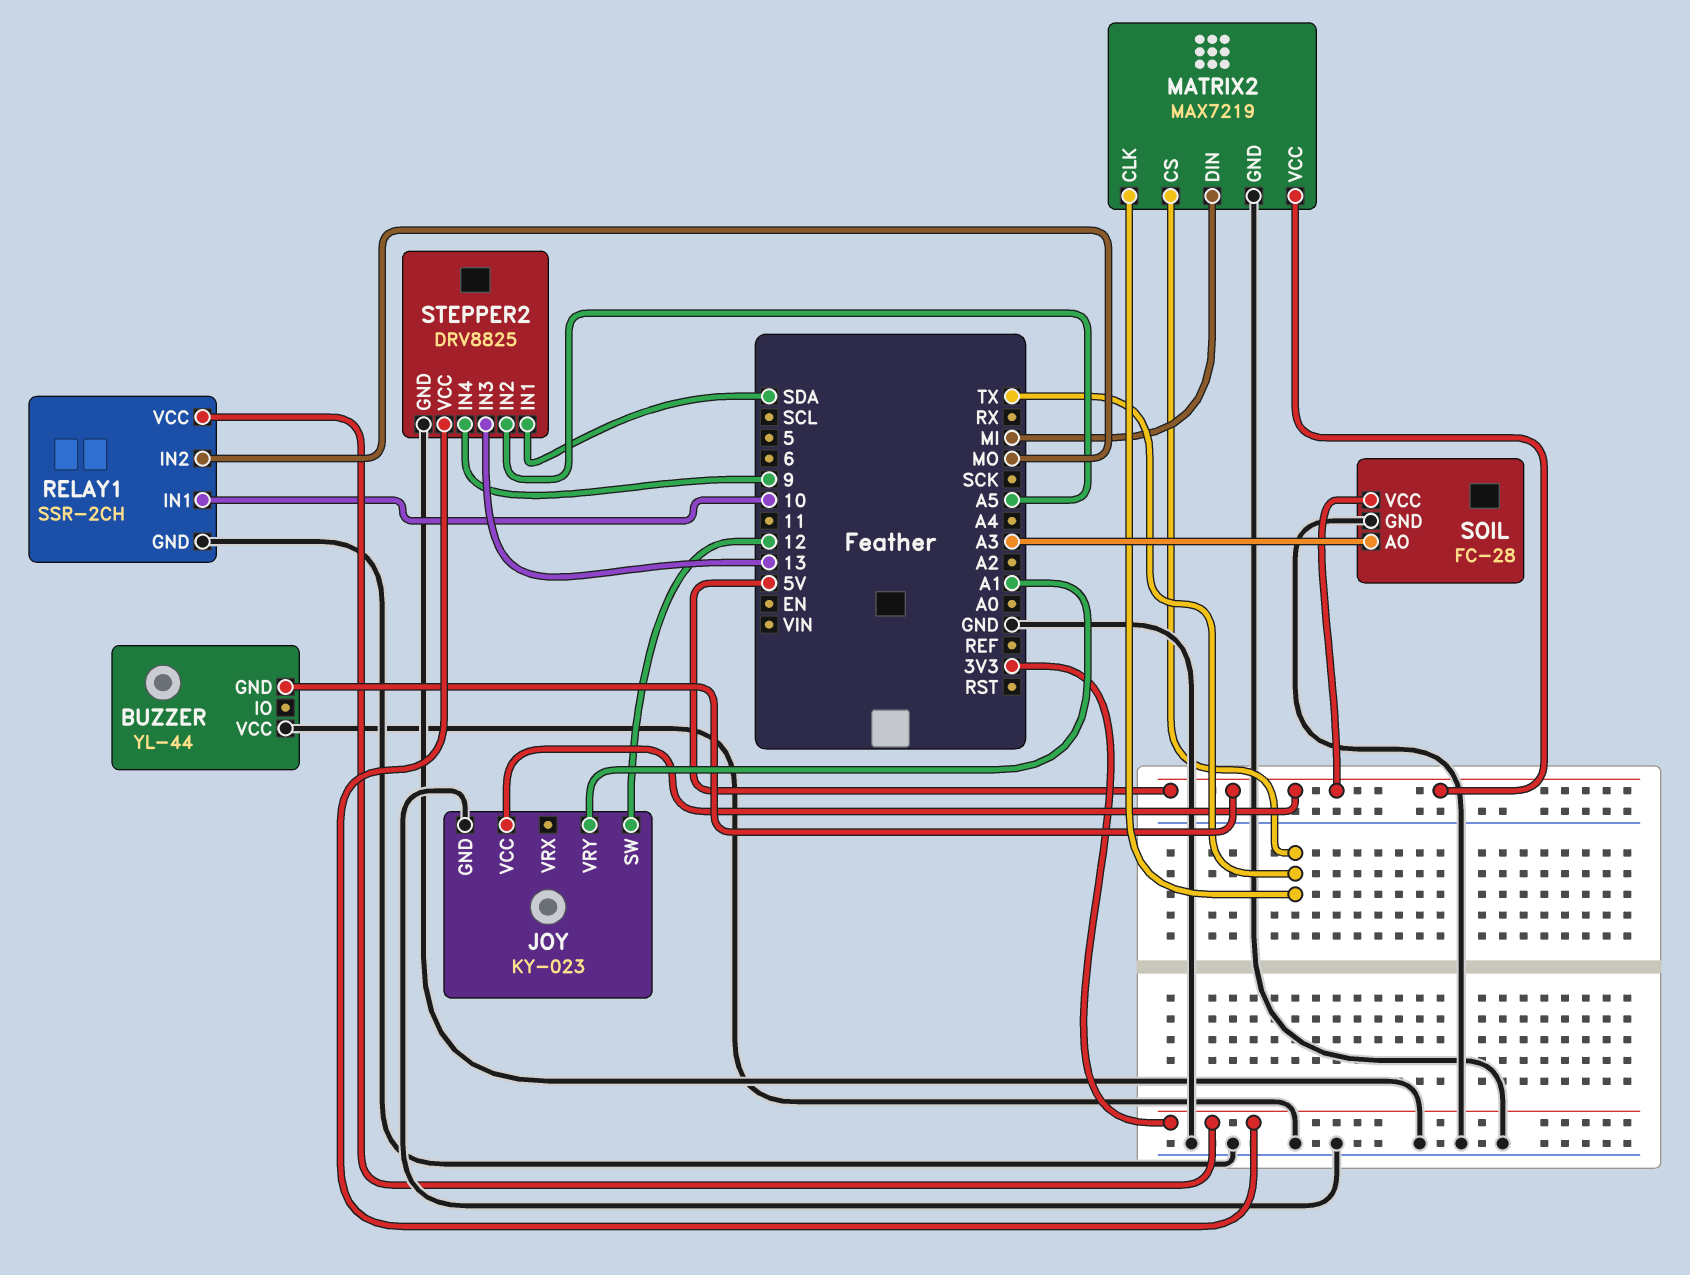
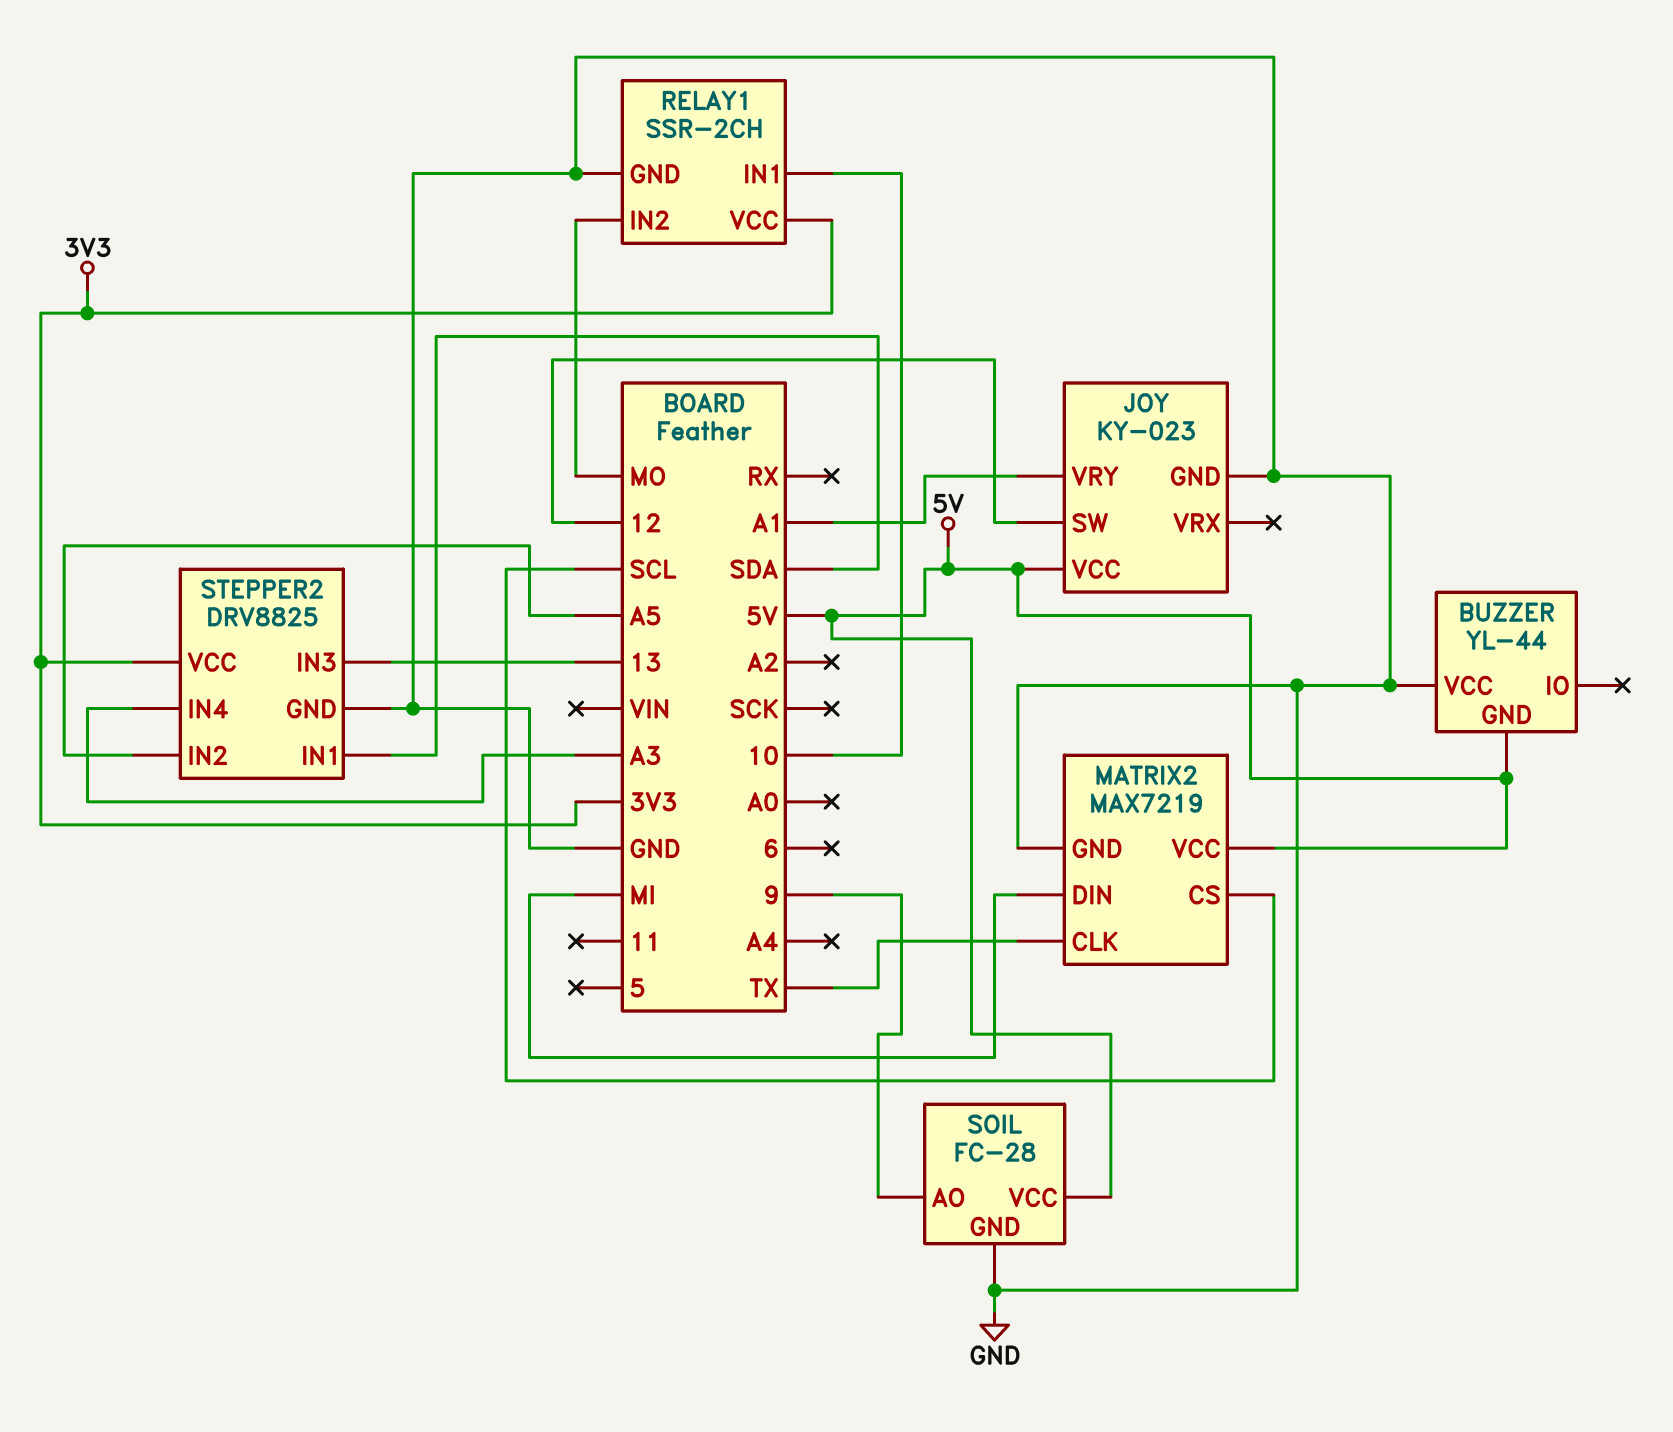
MATRIX2 pin CS: TX -> SCL
SOIL pin AO: A3 -> 9
STEPPER2 pin IN4: 9 -> A3

